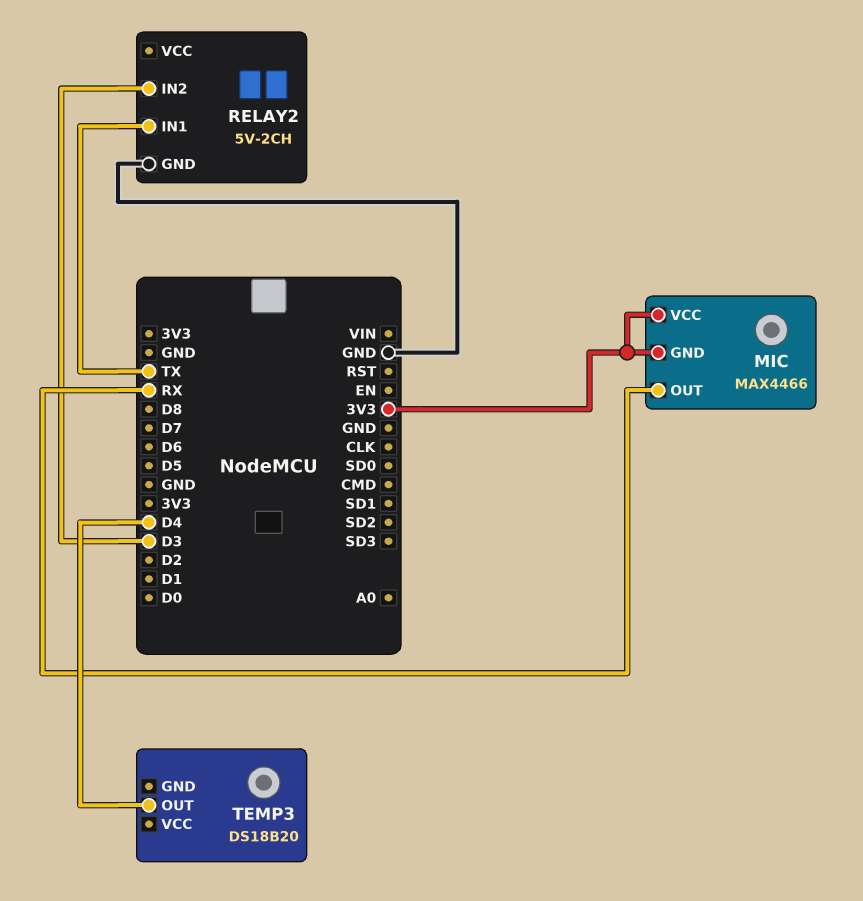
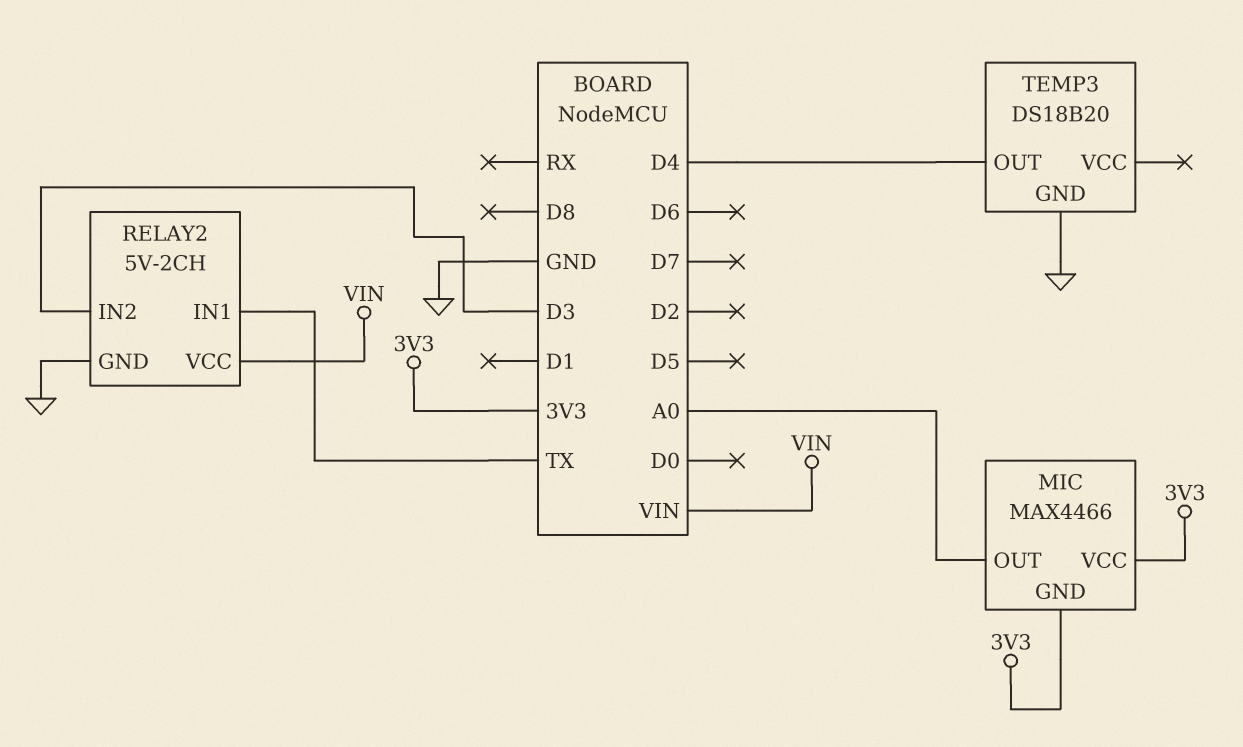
MIC pin OUT: RX -> A0
RELAY2 pin VCC: none -> VIN
TEMP3 pin GND: none -> GND

